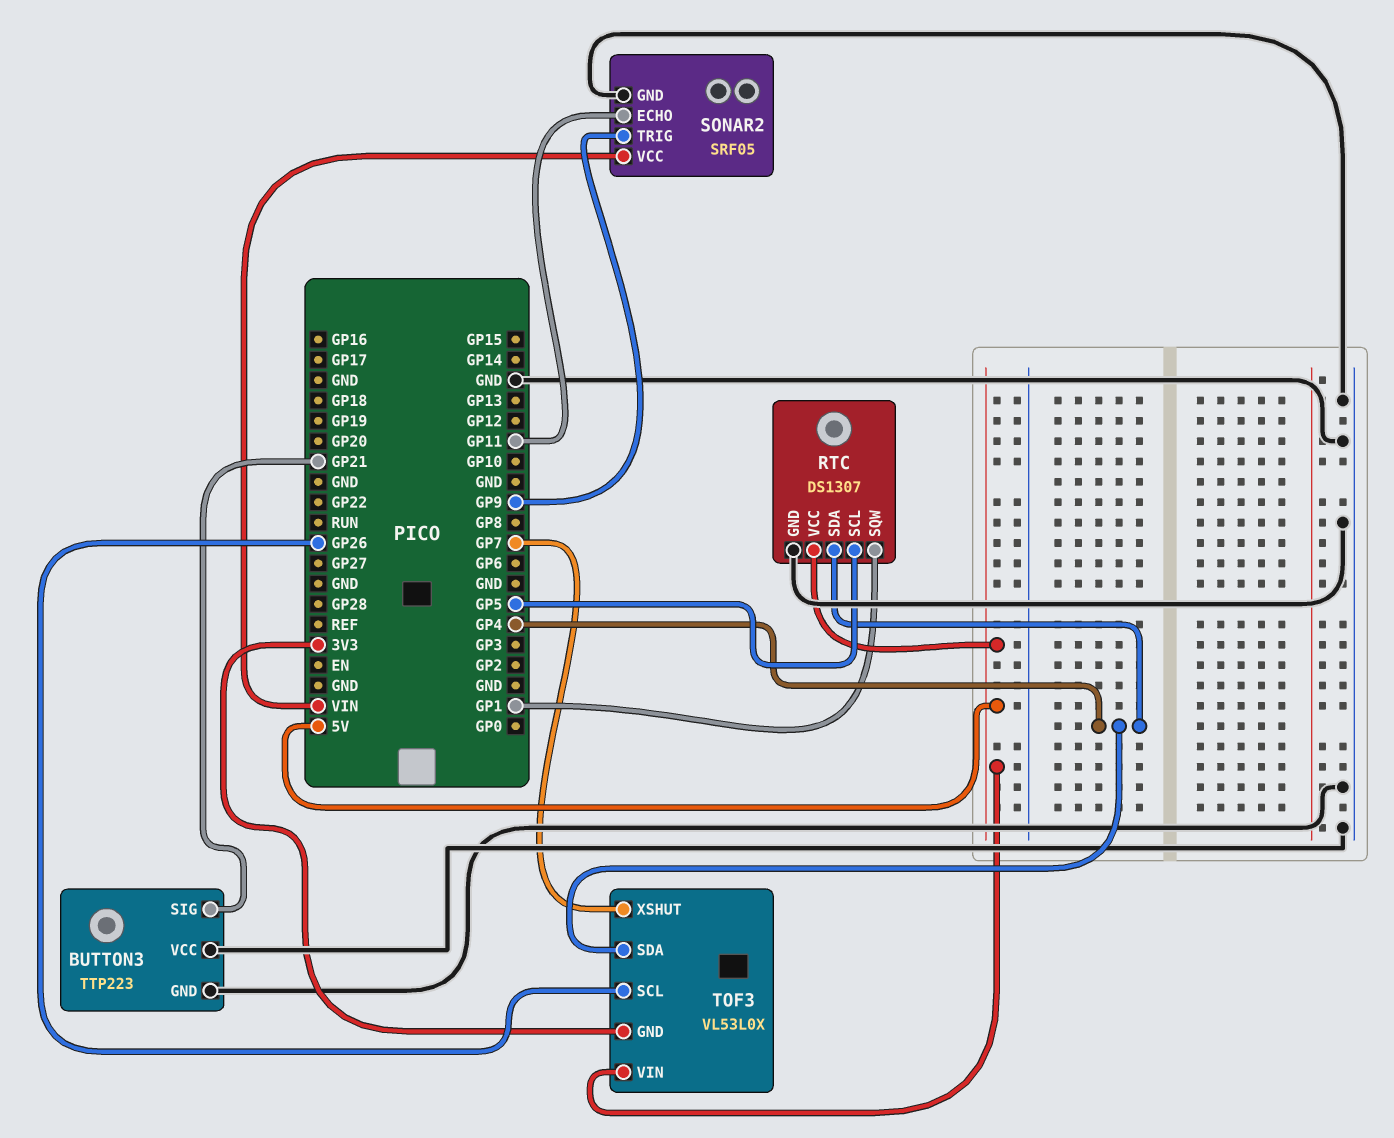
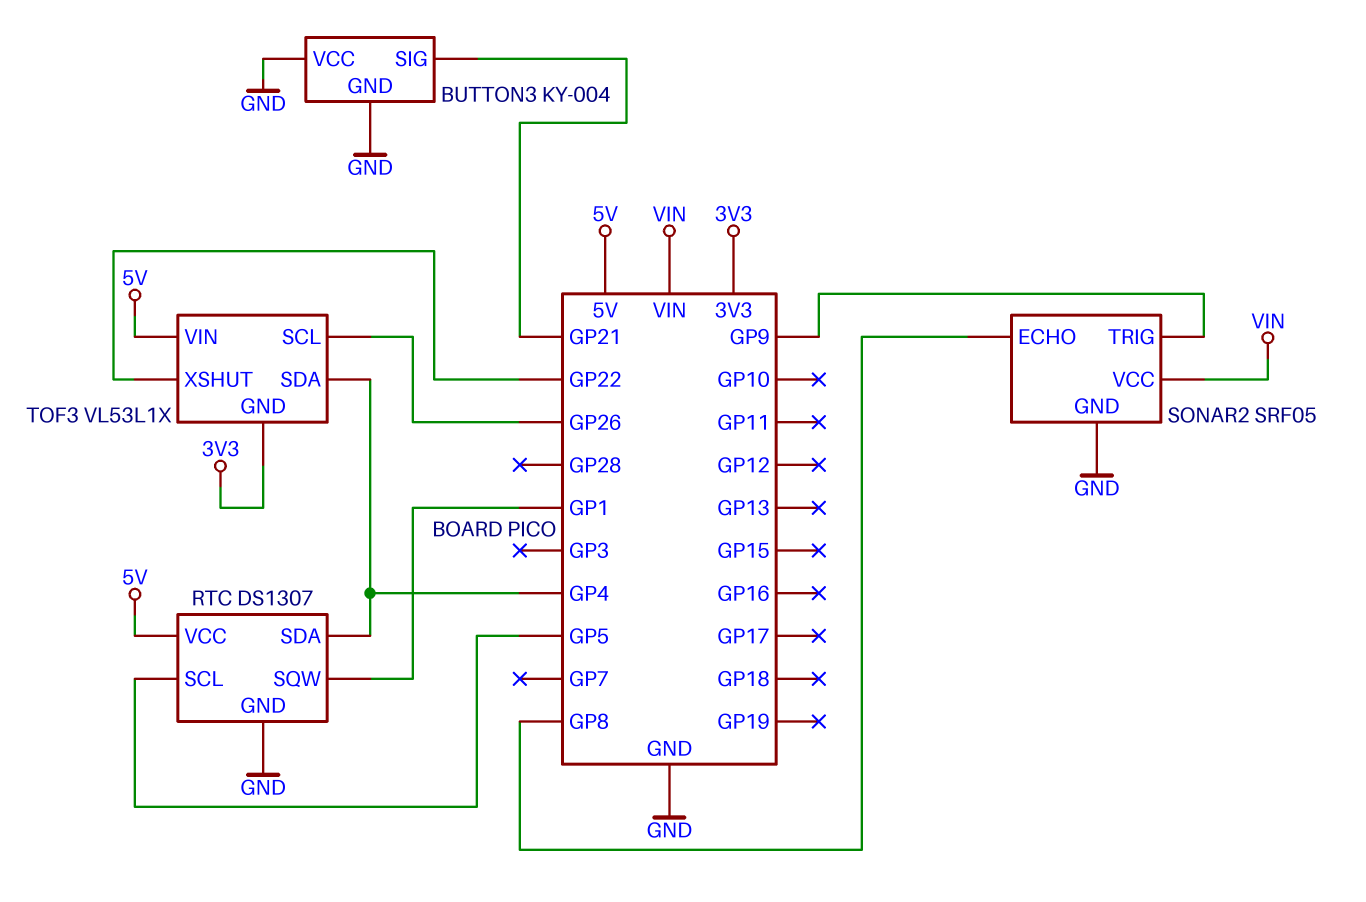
BUTTON3: TTP223 -> KY-004
SONAR2 pin ECHO: GP11 -> GP8
TOF3: VL53L0X -> VL53L1X
TOF3 pin XSHUT: GP7 -> GP22

